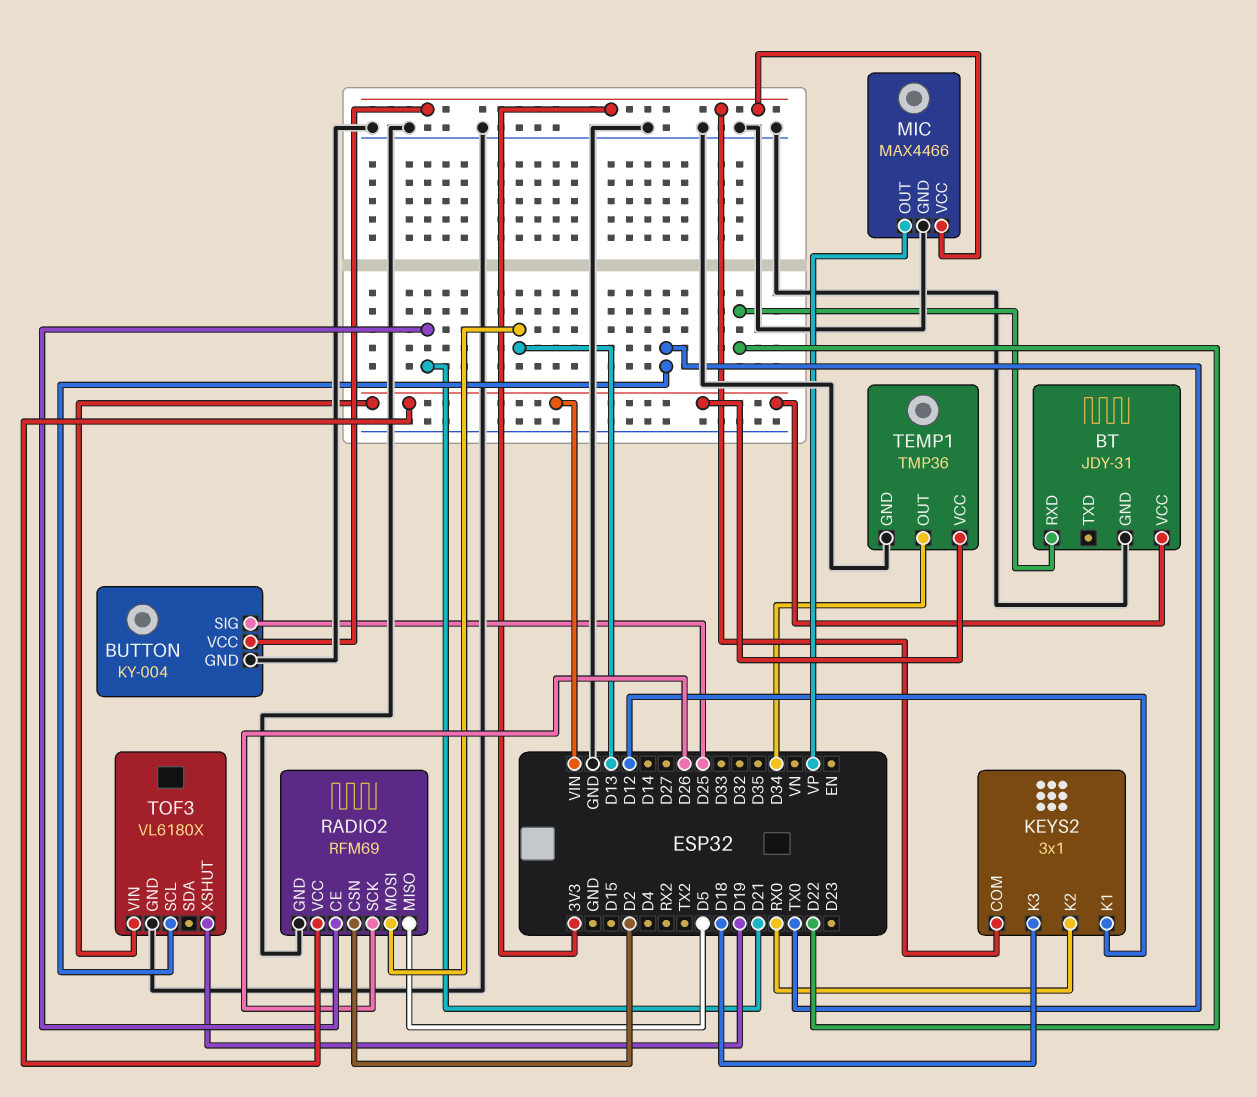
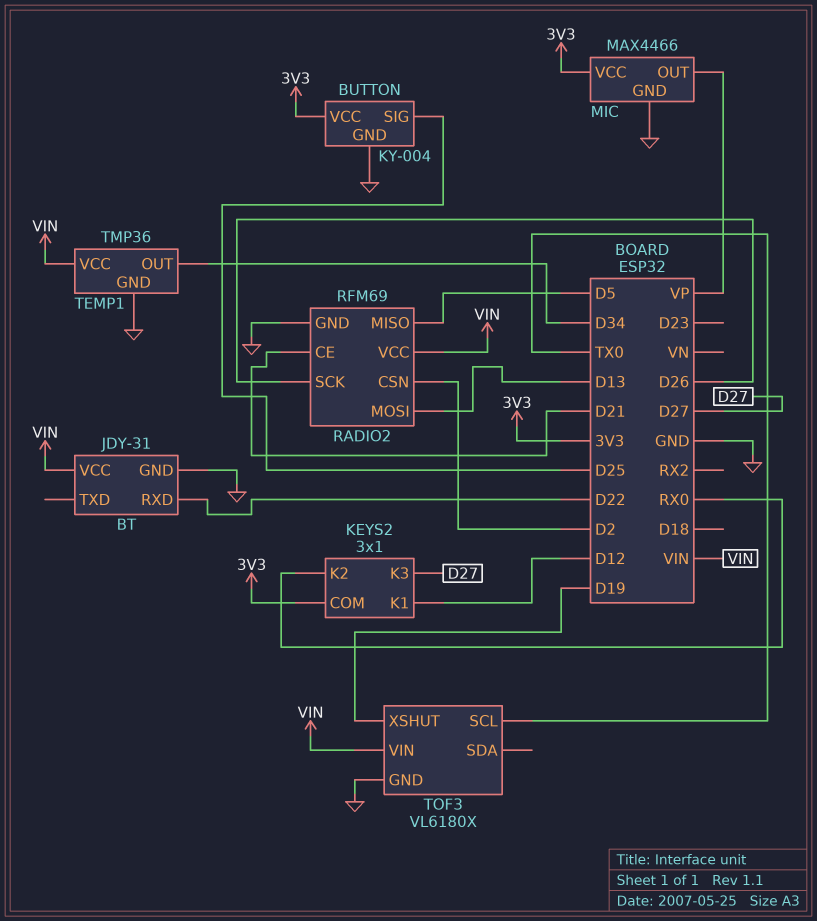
KEYS2 pin K3: D18 -> D27

